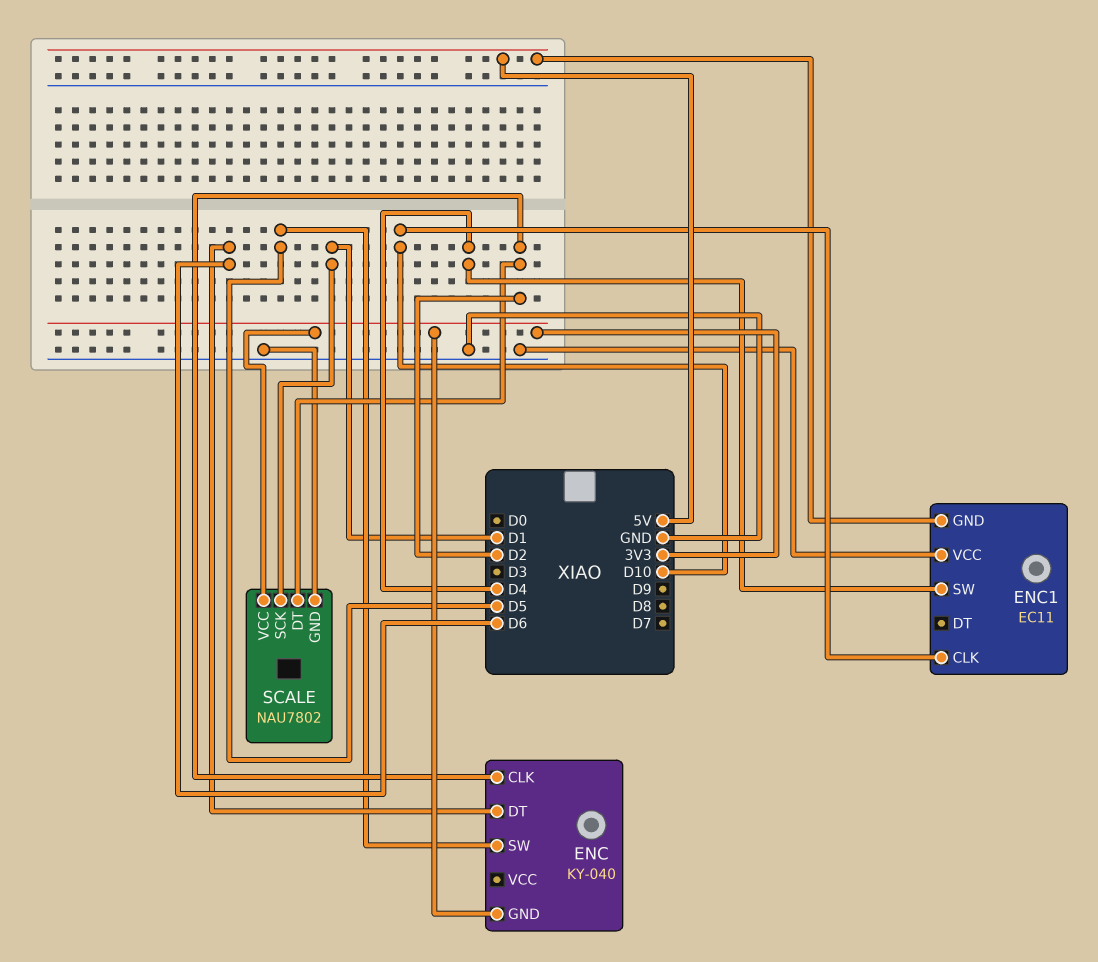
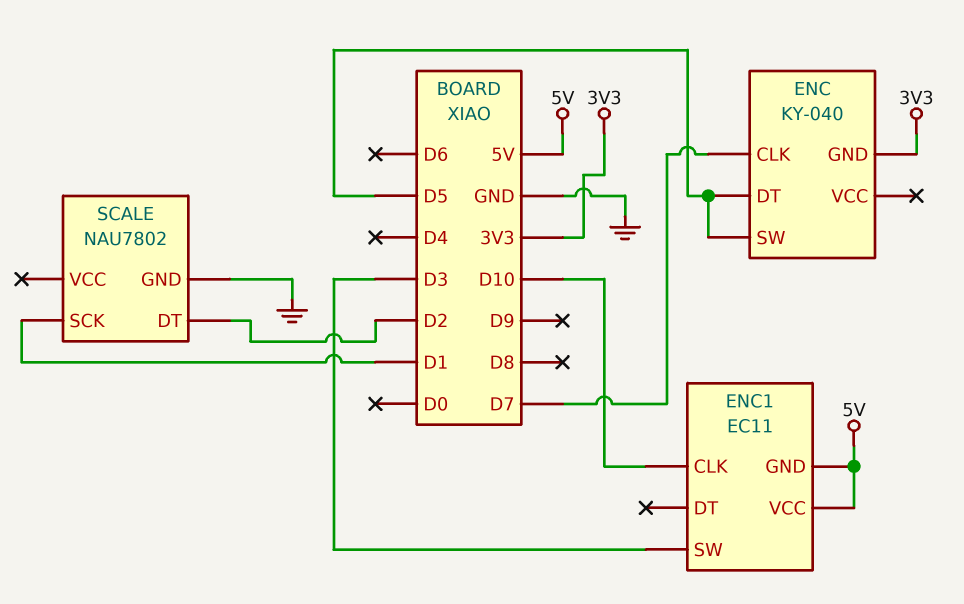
ENC pin CLK: D2 -> D7
ENC pin DT: D6 -> D5
ENC1 pin SW: D4 -> D3
ENC1 pin VCC: GND -> 5V
SCALE pin VCC: 3V3 -> none

